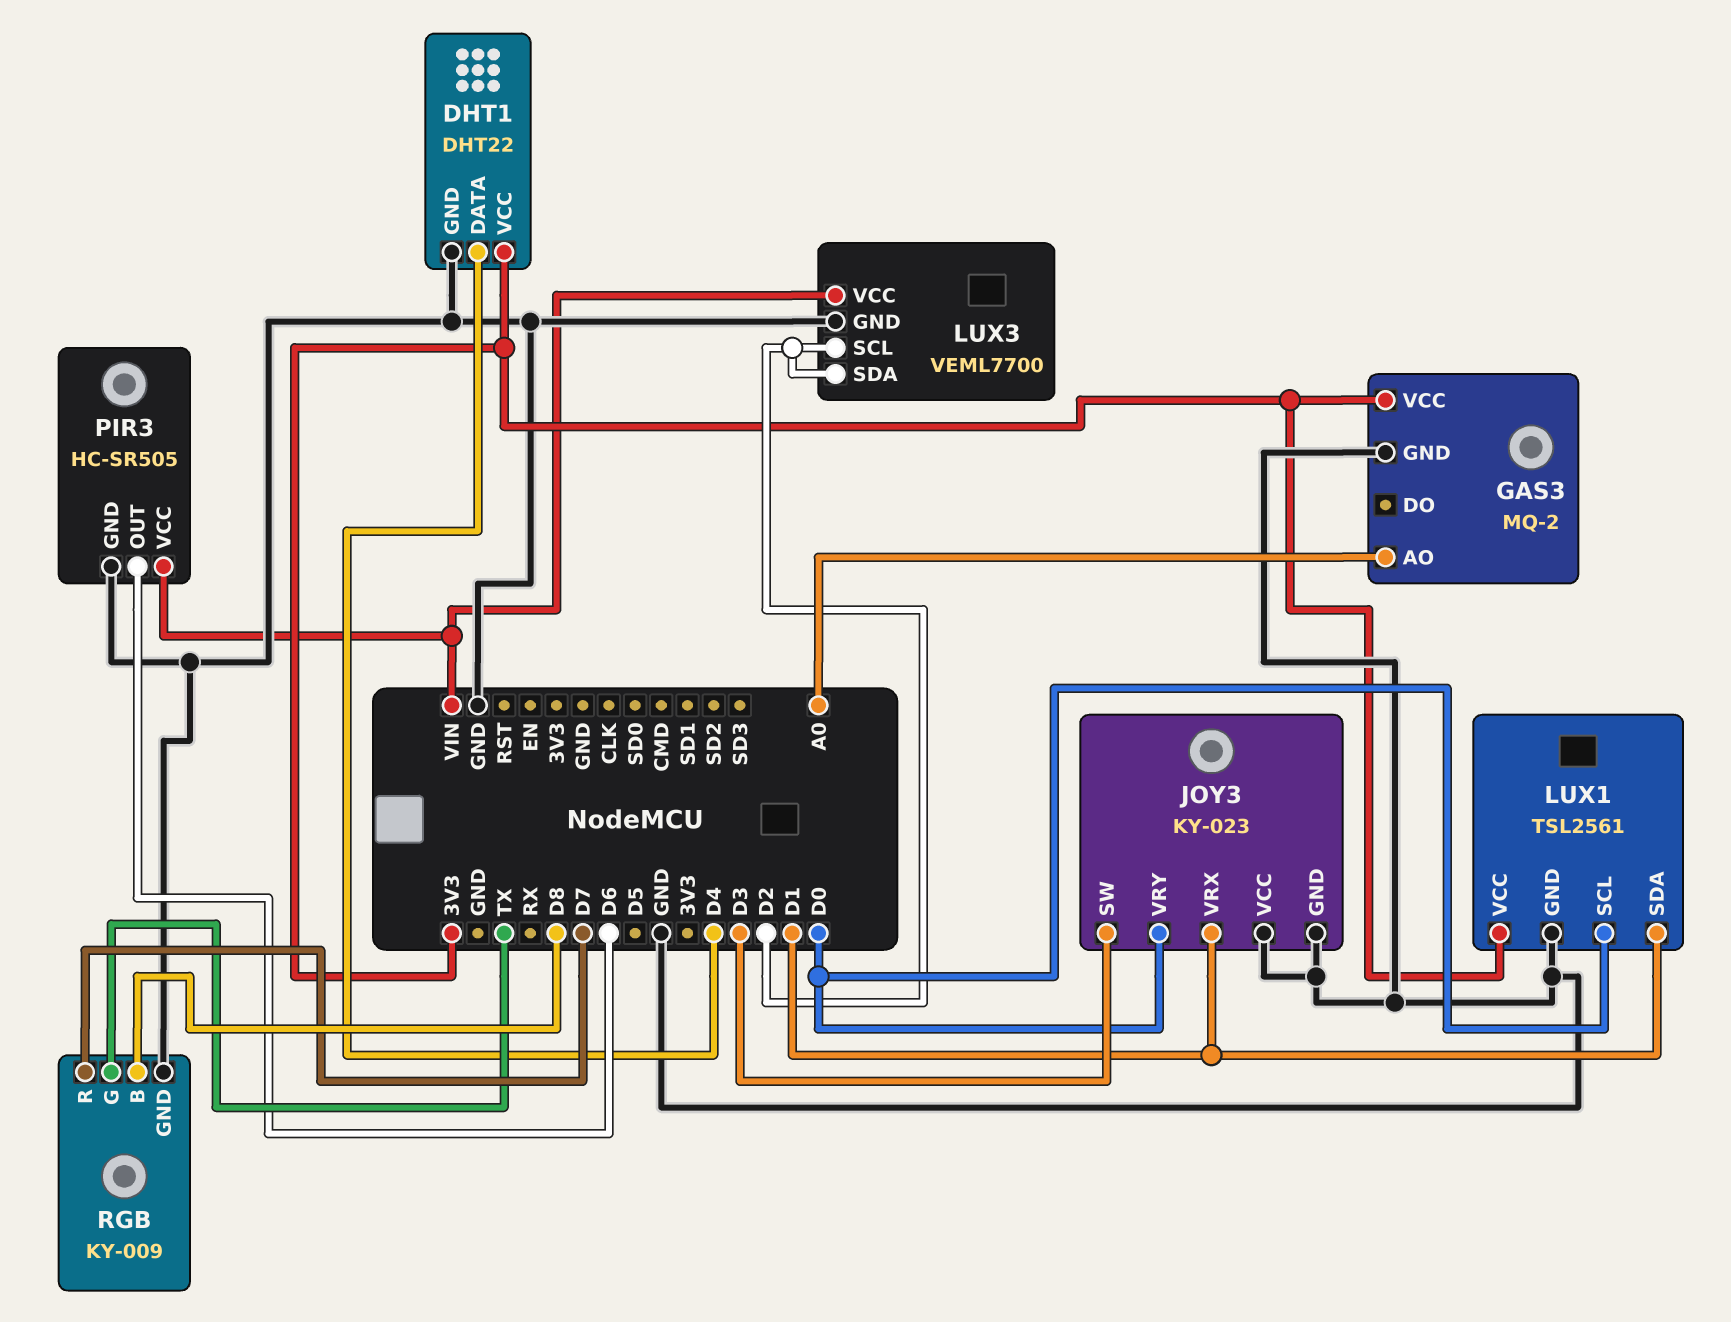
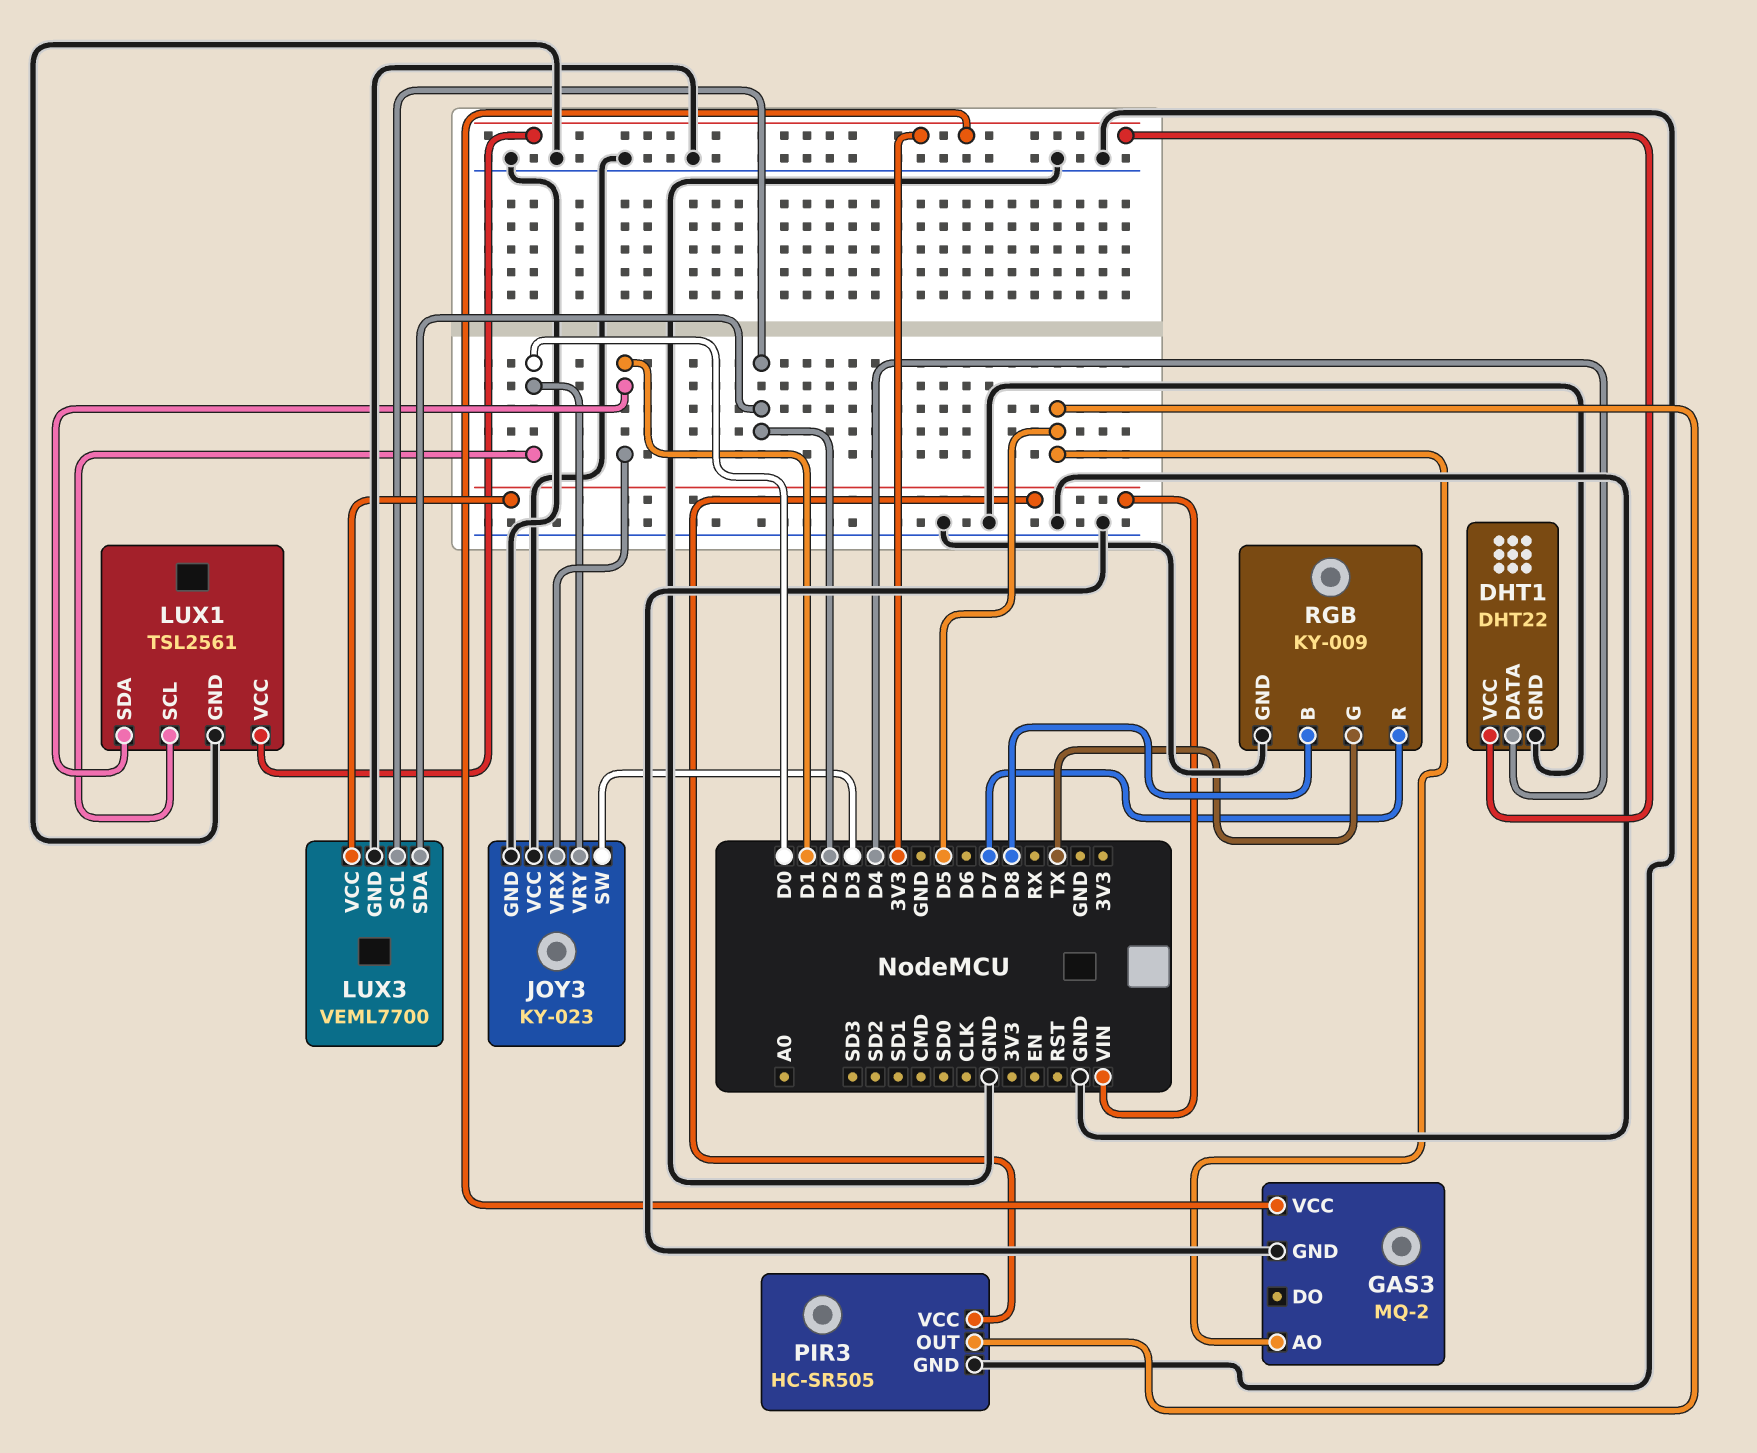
GAS3 pin AO: A0 -> D5
PIR3 pin OUT: D6 -> D5

